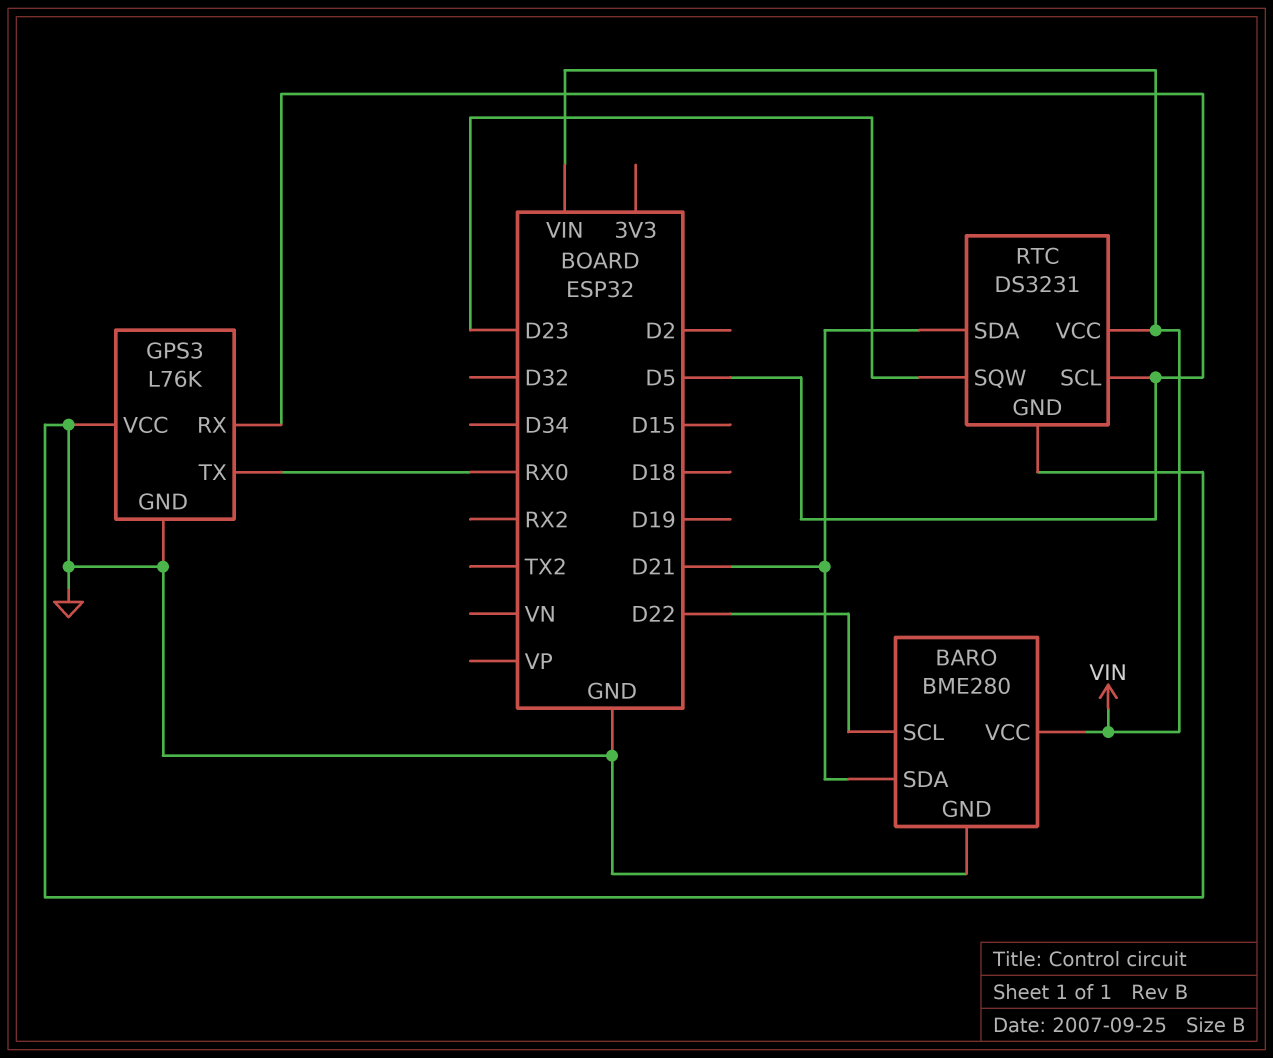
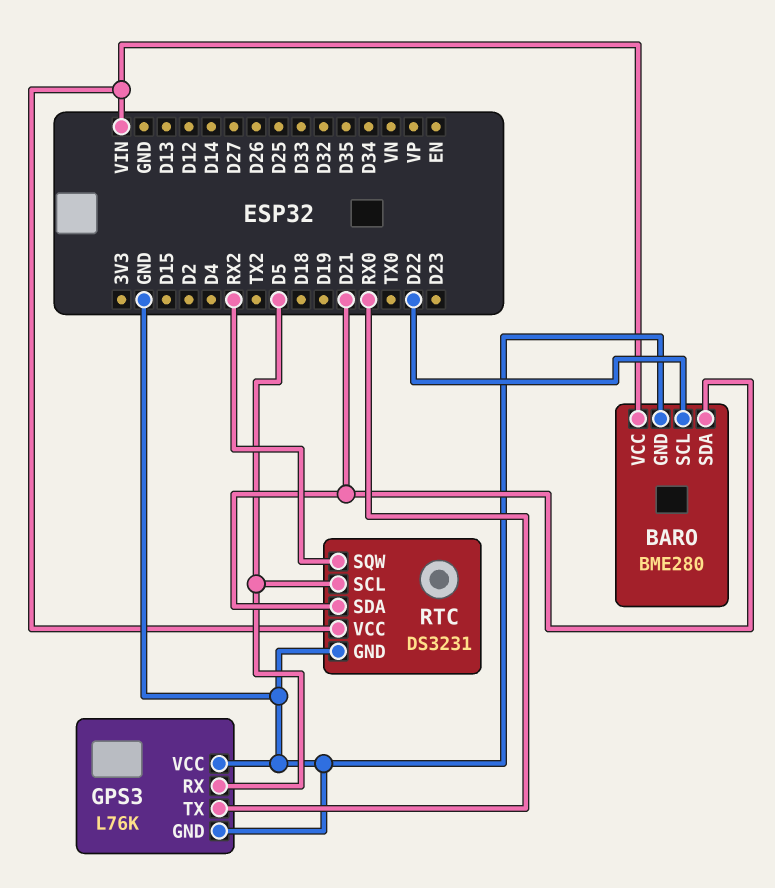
RTC pin SQW: D23 -> RX2

